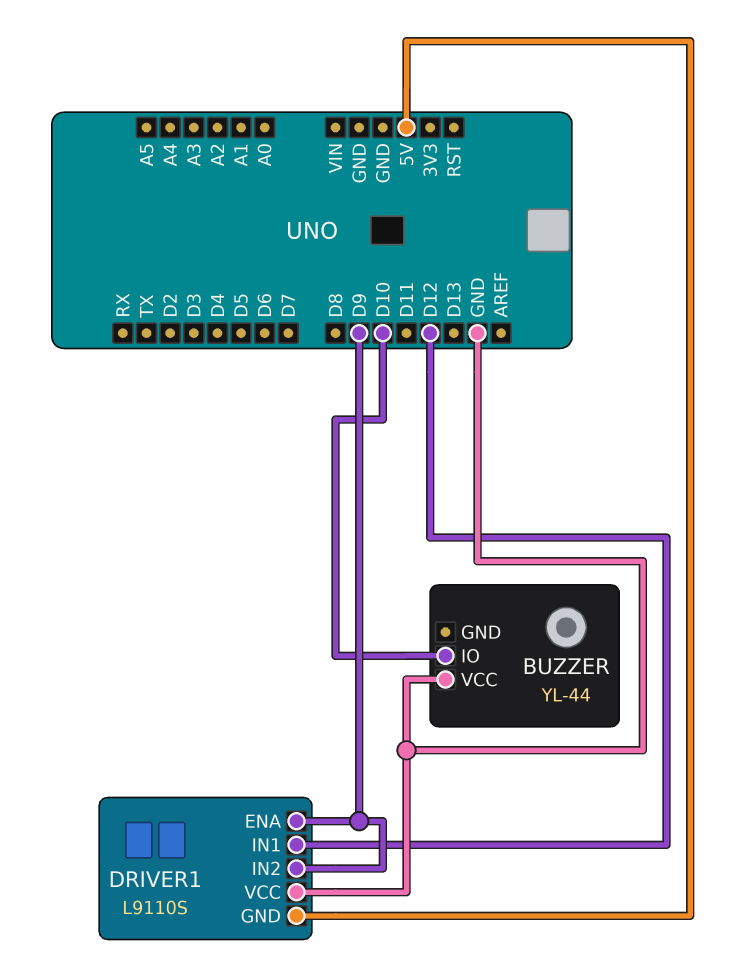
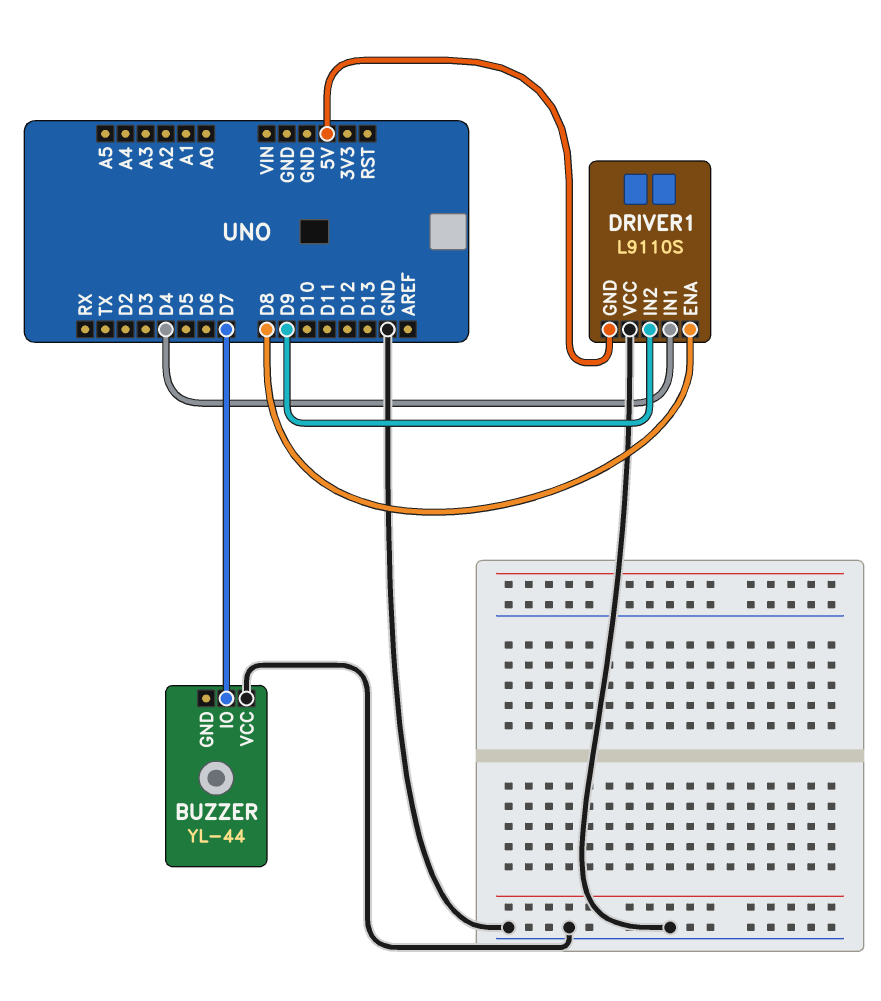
BUZZER pin IO: D10 -> D7
DRIVER1 pin ENA: D9 -> D8
DRIVER1 pin IN1: D12 -> D4

